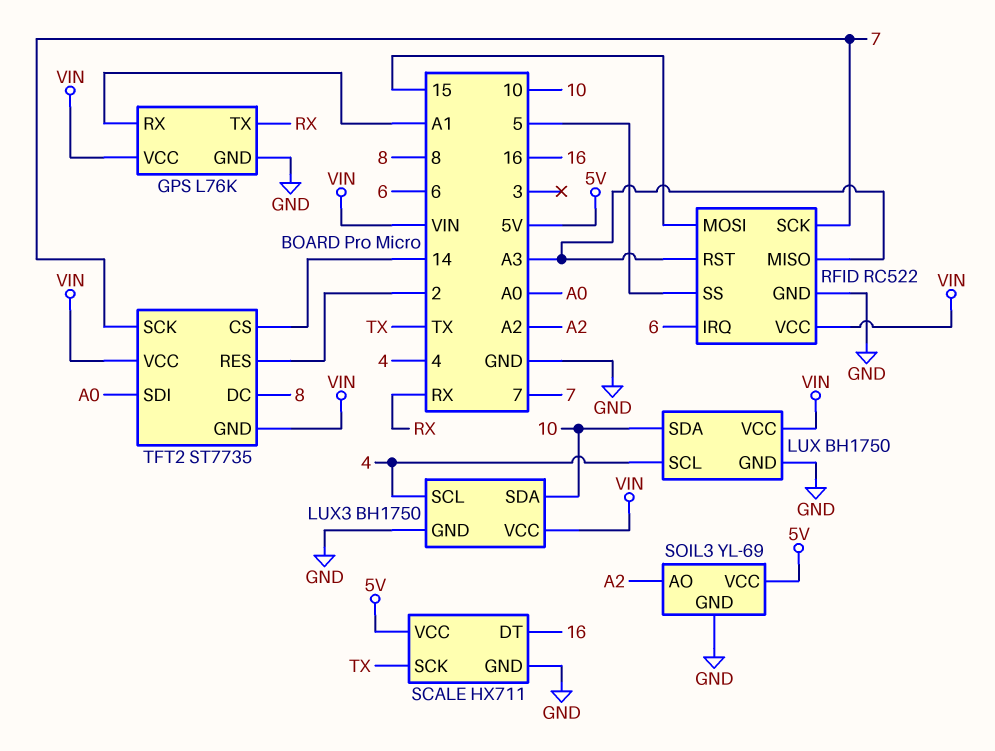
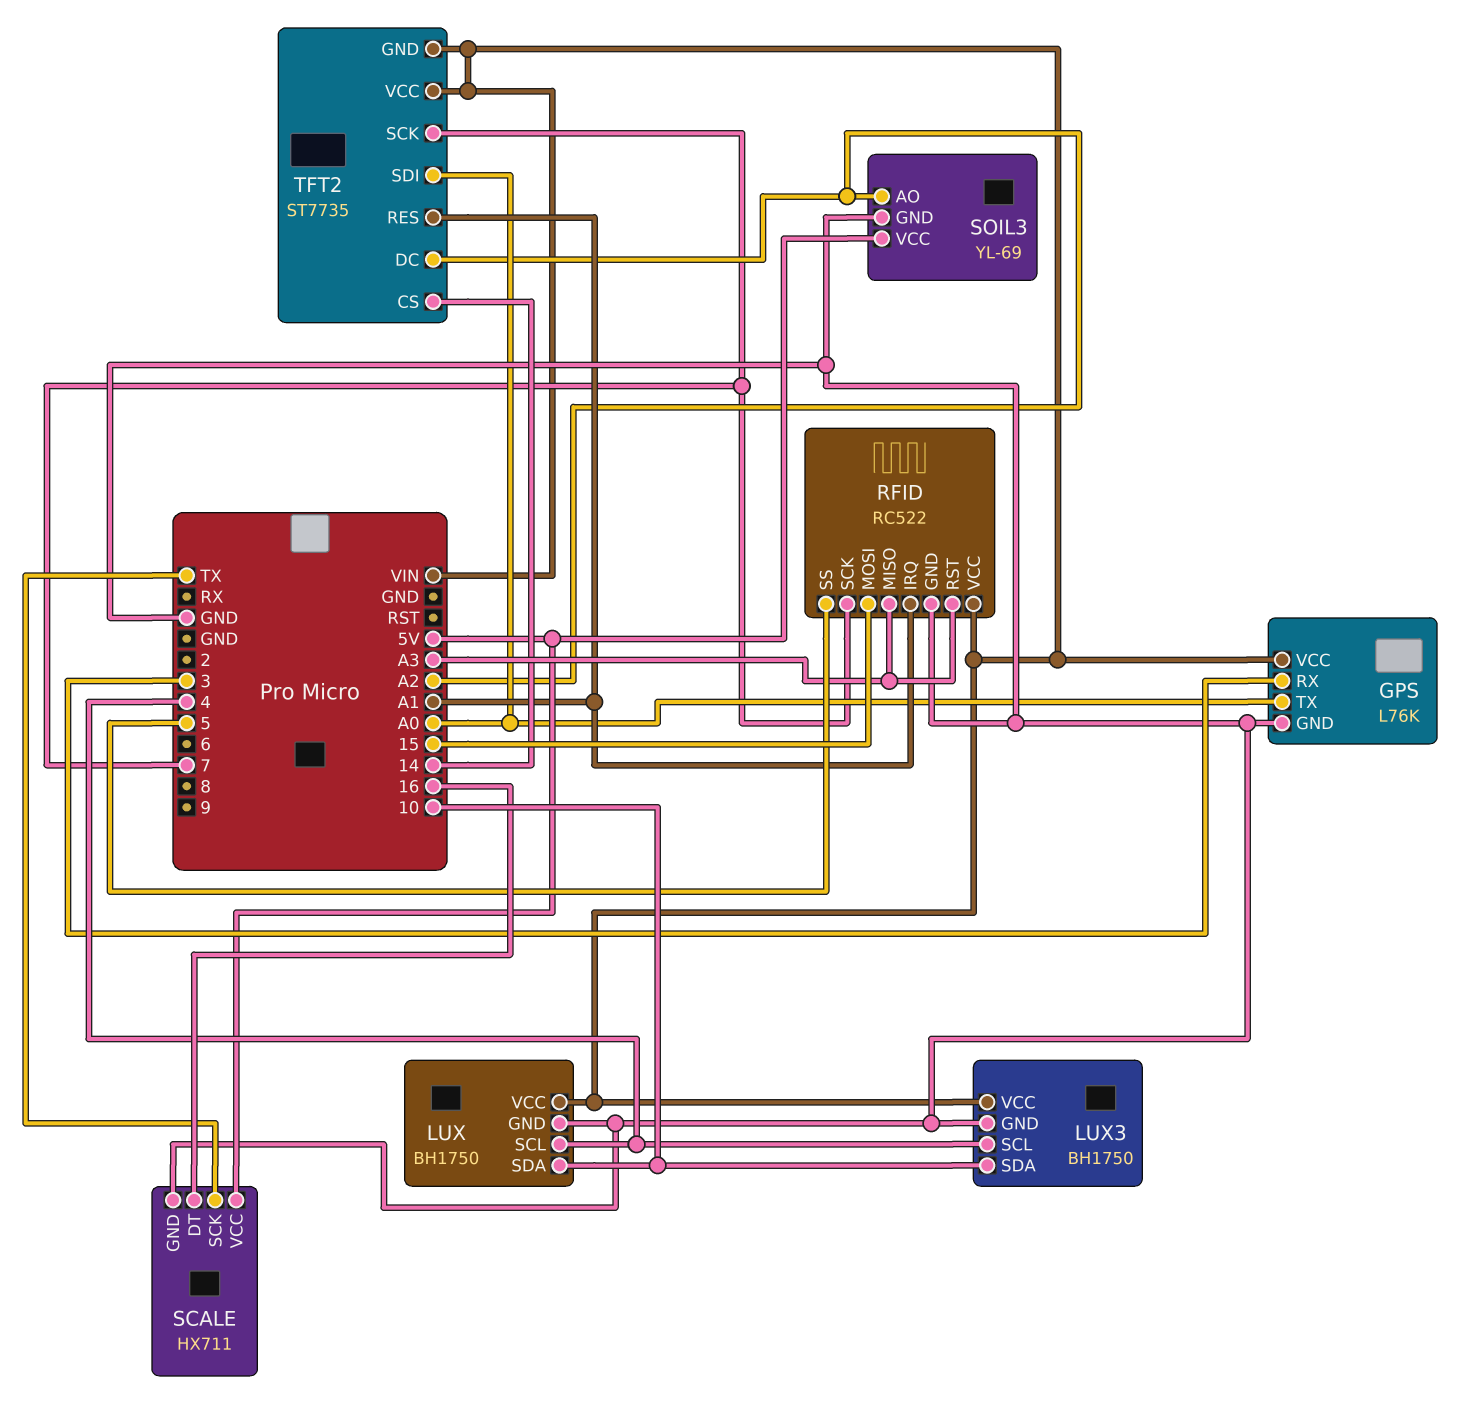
GPS pin RX: A1 -> 3
GPS pin TX: RX -> A0
RFID pin IRQ: 6 -> A1
TFT2 pin DC: 8 -> A2
TFT2 pin RES: 2 -> A1

